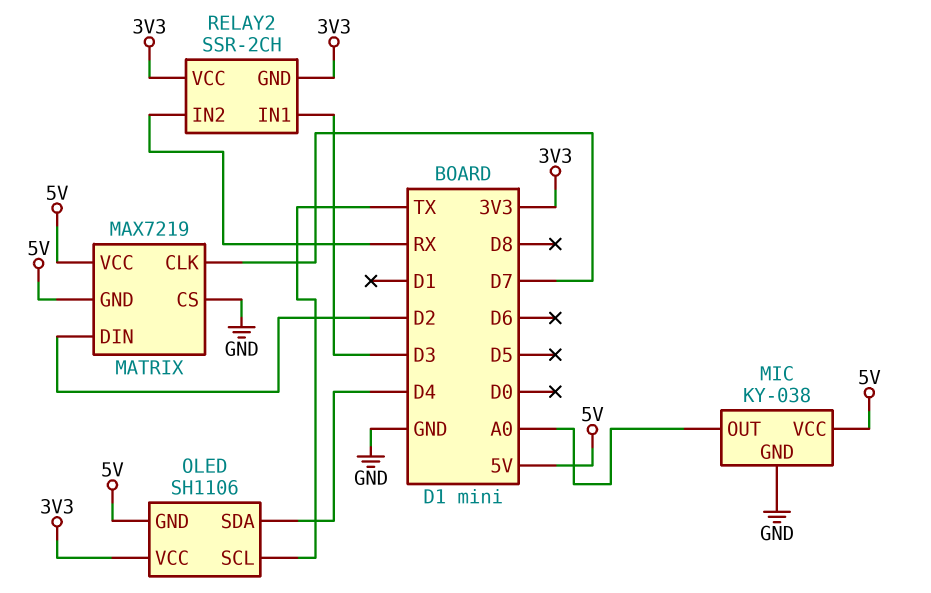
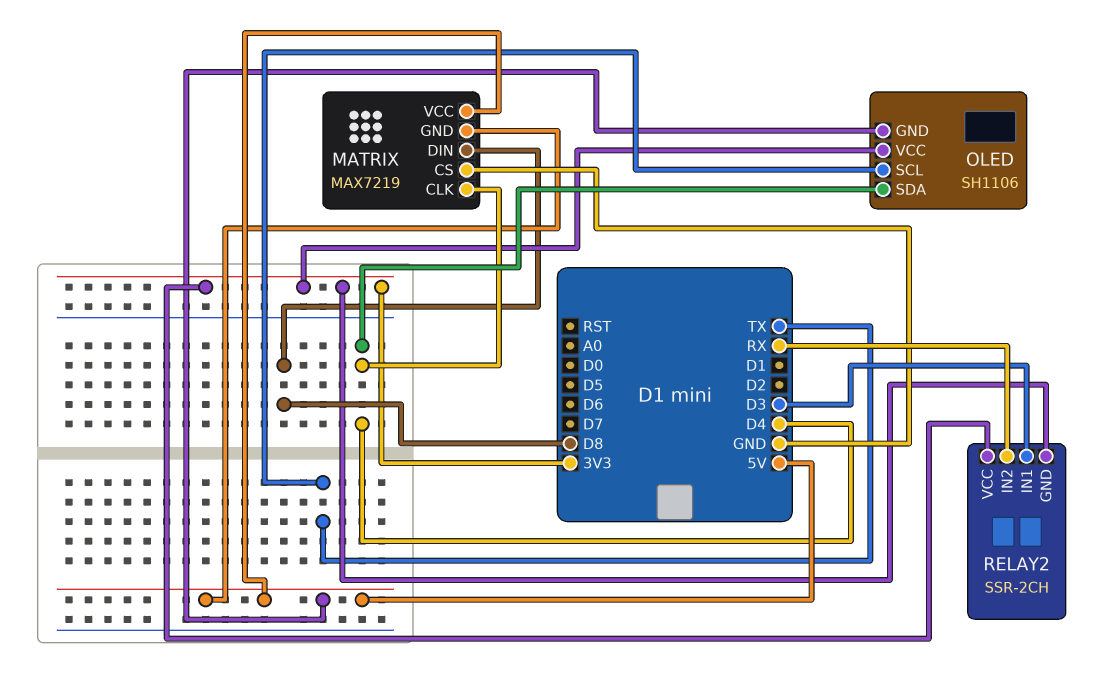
MATRIX pin CLK: D7 -> D4
MATRIX pin DIN: D2 -> D8
MIC: KY-038 -> none
MIC pin GND: GND -> none
MIC pin OUT: A0 -> none
MIC pin VCC: 5V -> none

